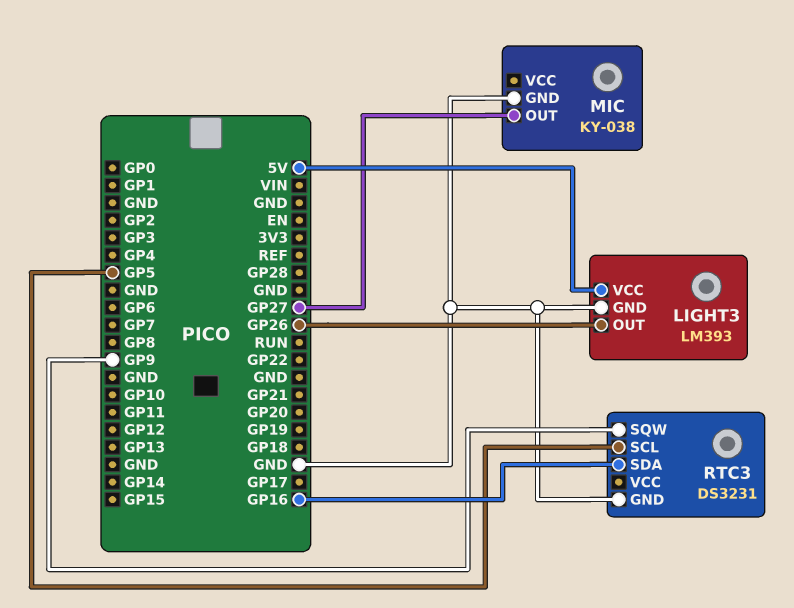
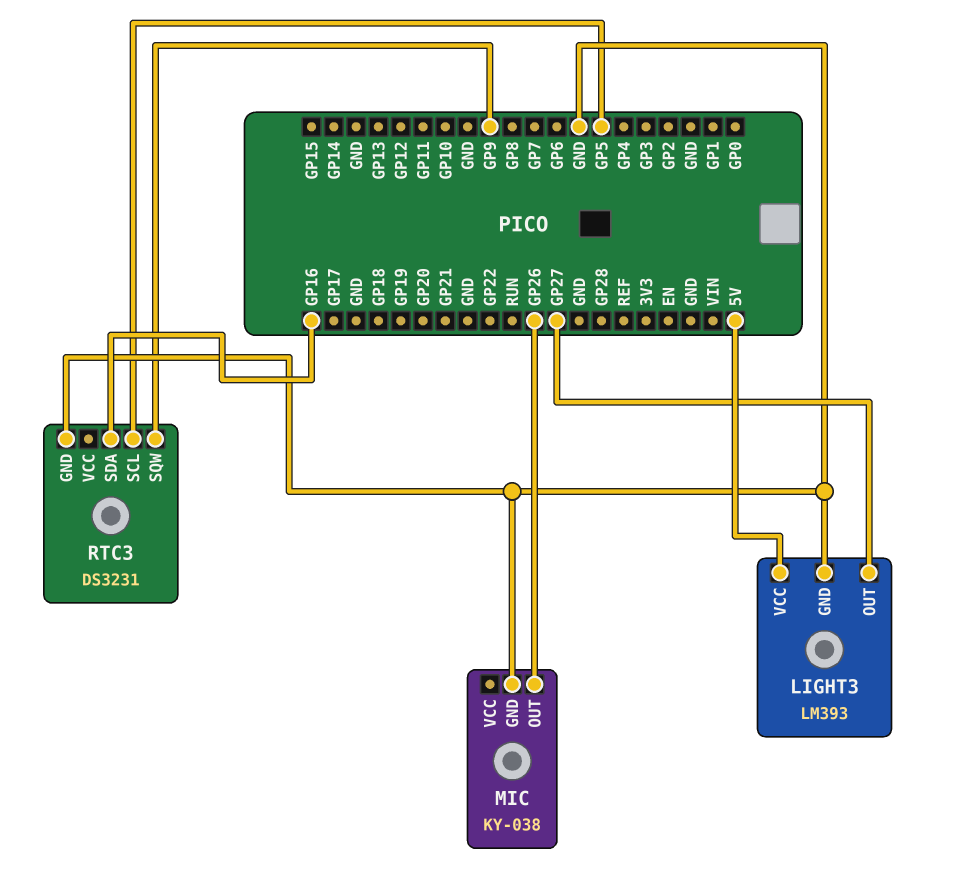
LIGHT3 pin OUT: GP26 -> GP27
MIC pin OUT: GP27 -> GP26

